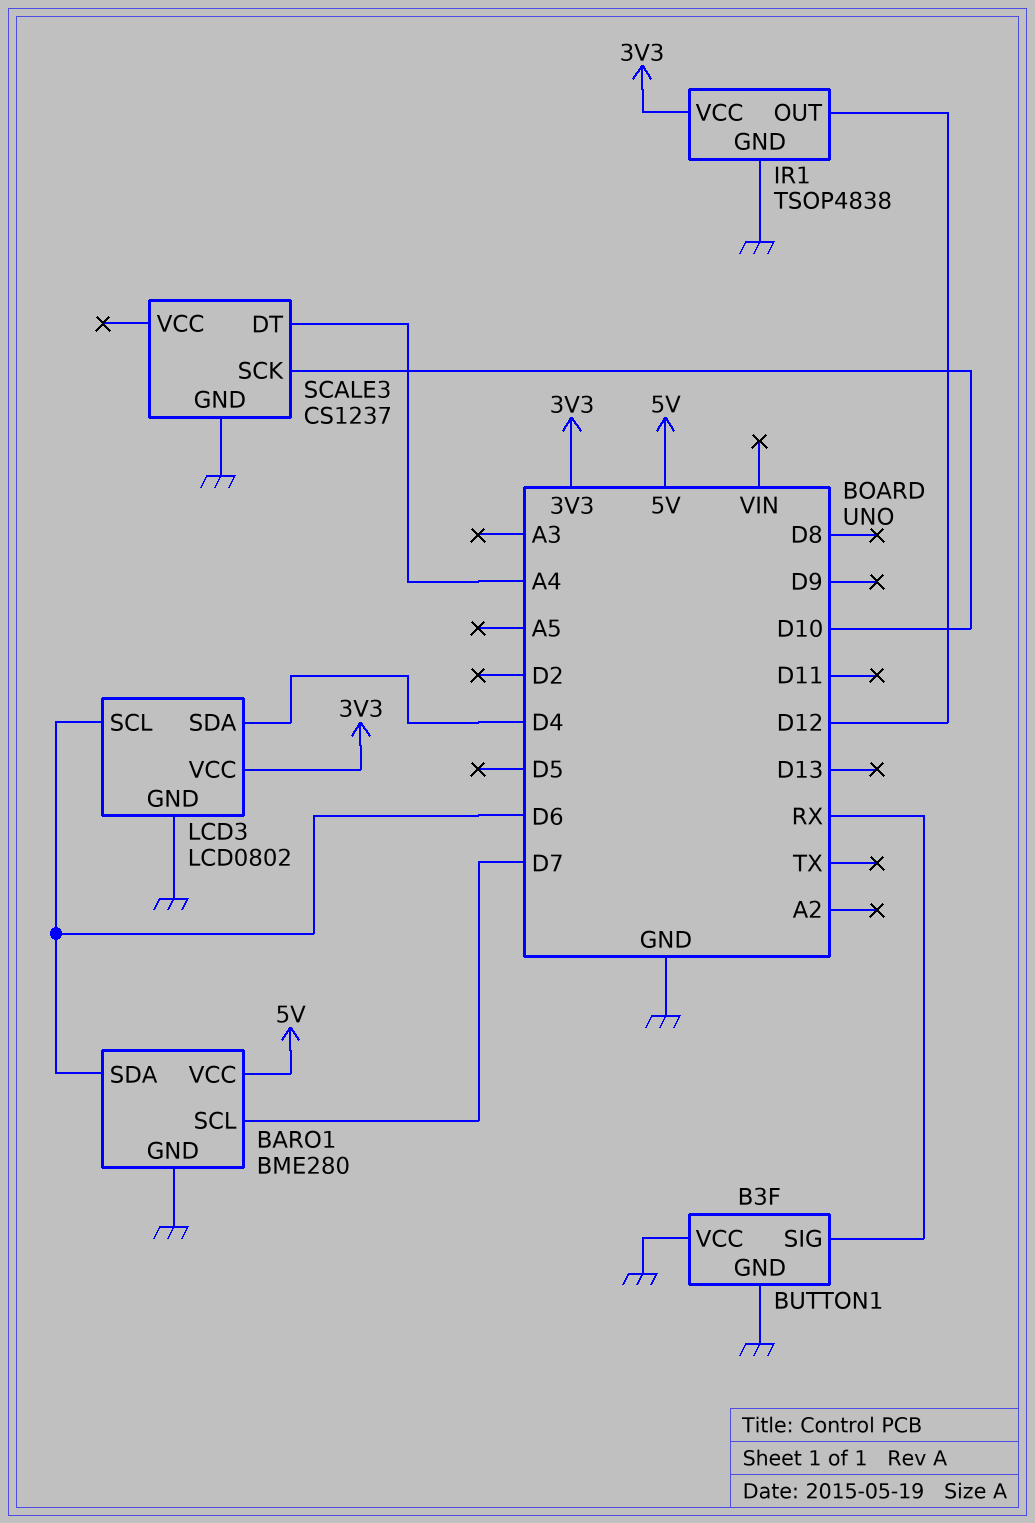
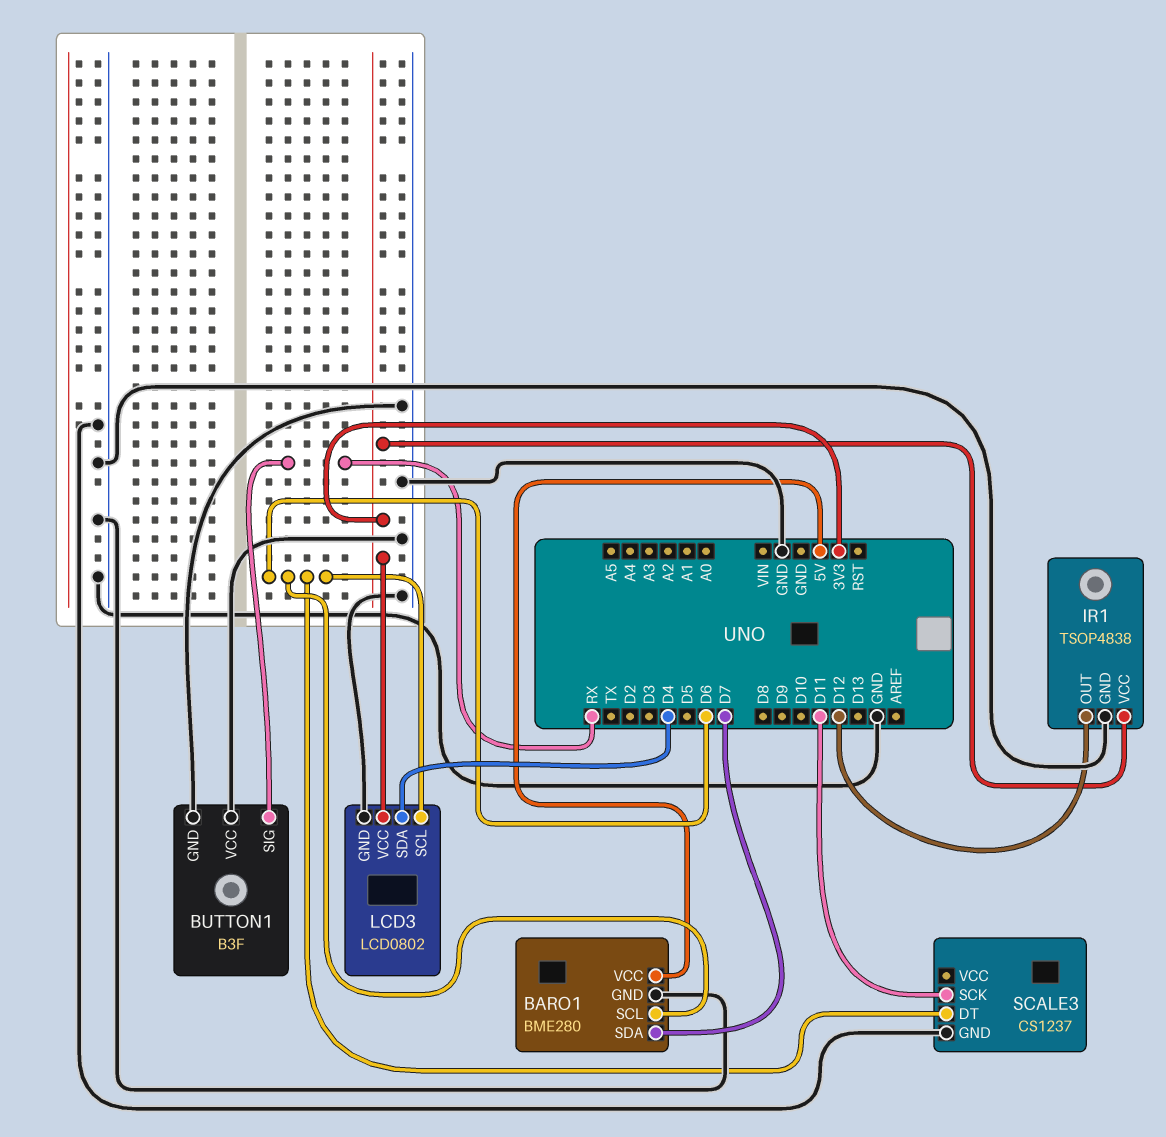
BARO1 pin SCL: D7 -> D6
BARO1 pin SDA: D6 -> D7
SCALE3 pin DT: A4 -> D6
SCALE3 pin SCK: D10 -> D11

